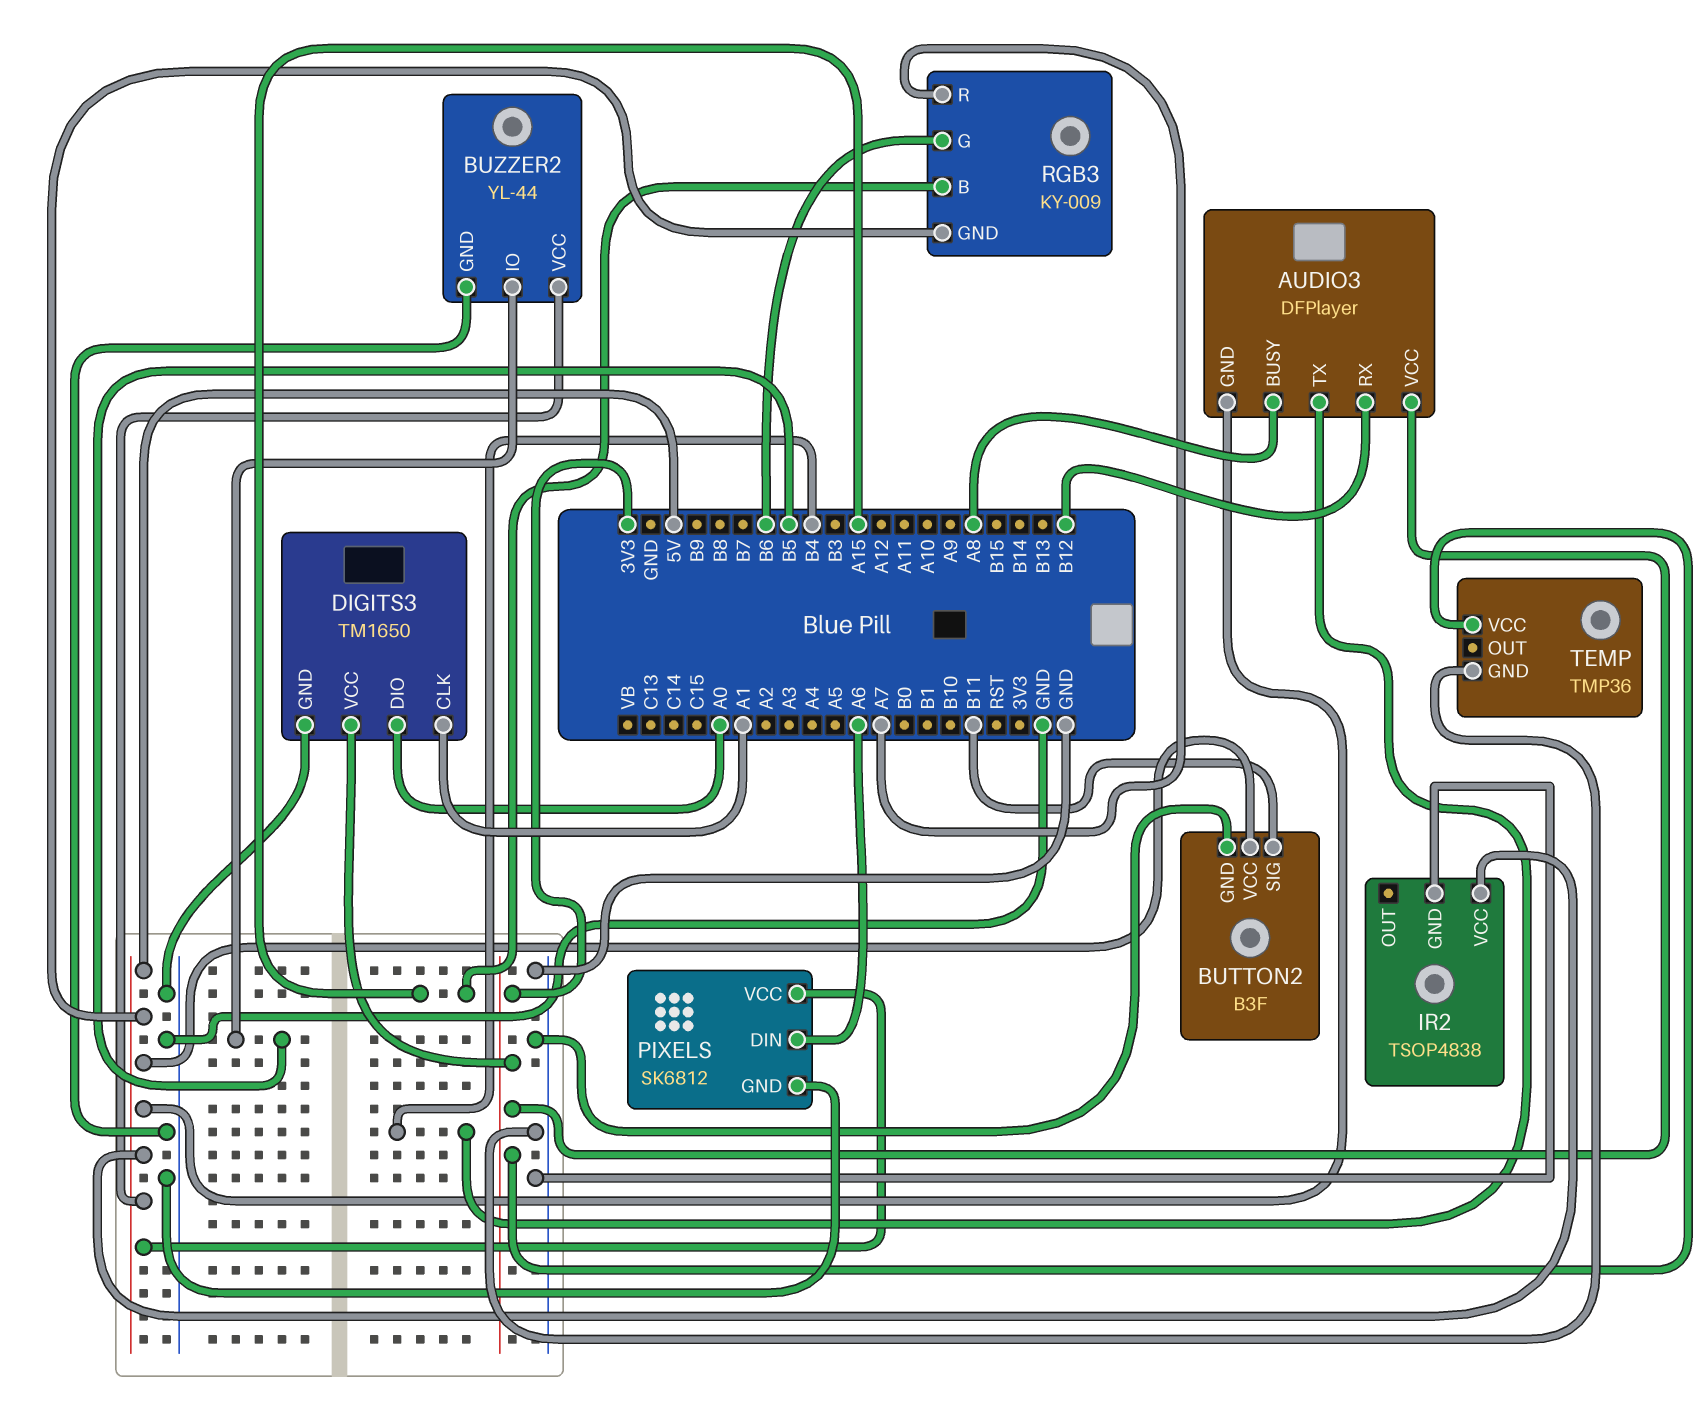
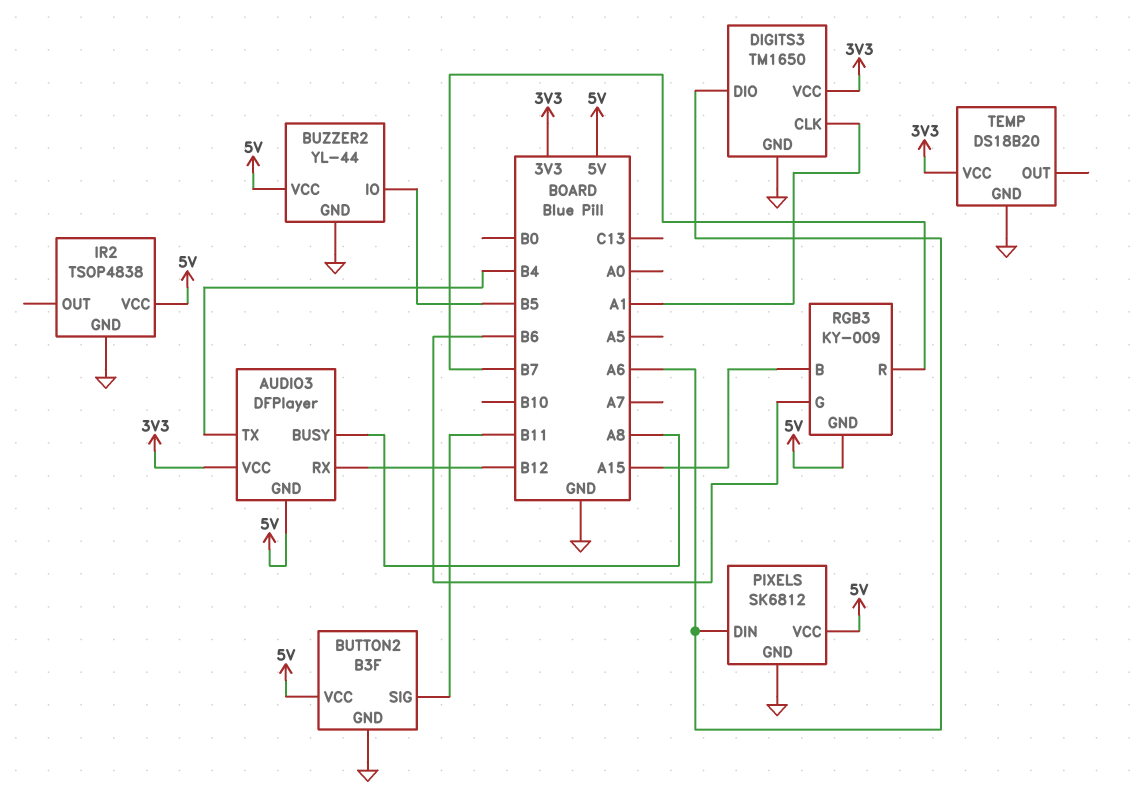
DIGITS3 pin DIO: A0 -> A6
RGB3 pin R: A7 -> B7
TEMP: TMP36 -> DS18B20

